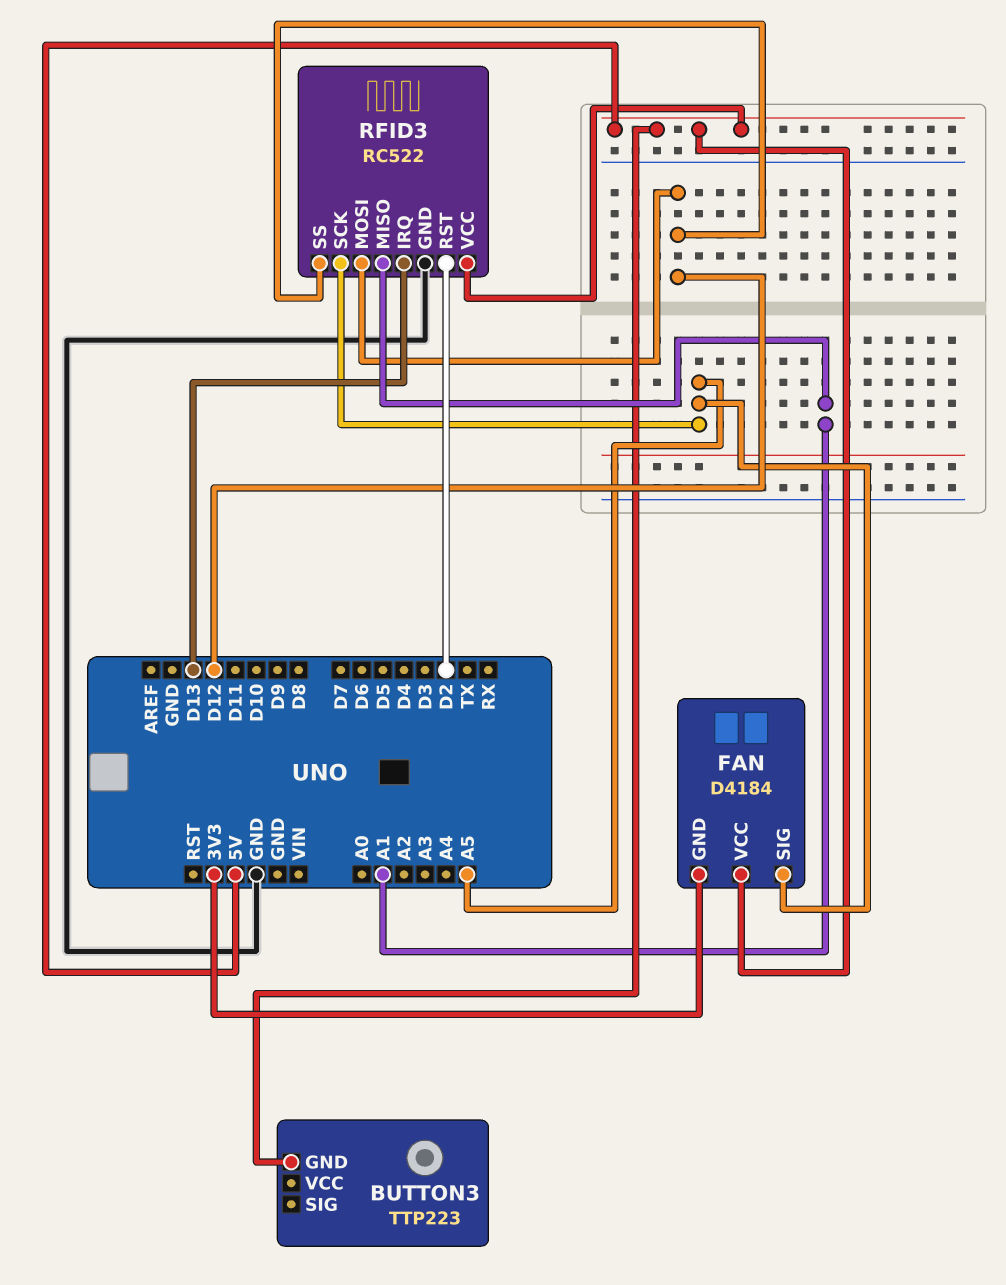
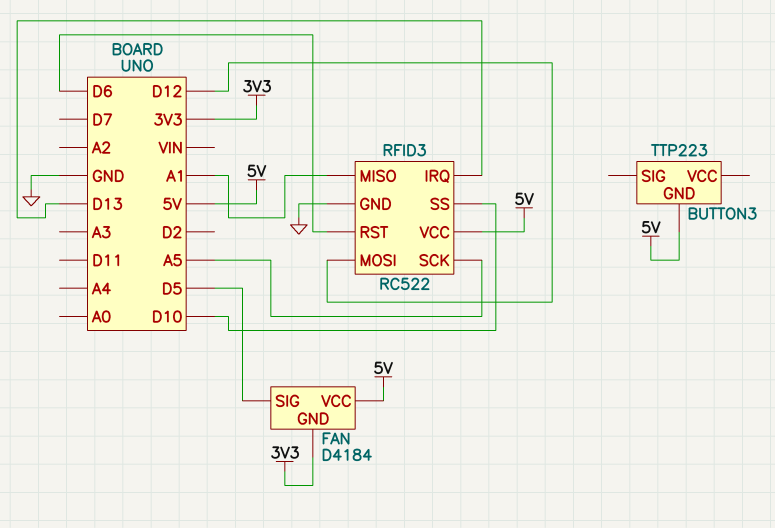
FAN pin SIG: A5 -> D5
RFID3 pin RST: D2 -> D6
RFID3 pin SS: D12 -> D10

